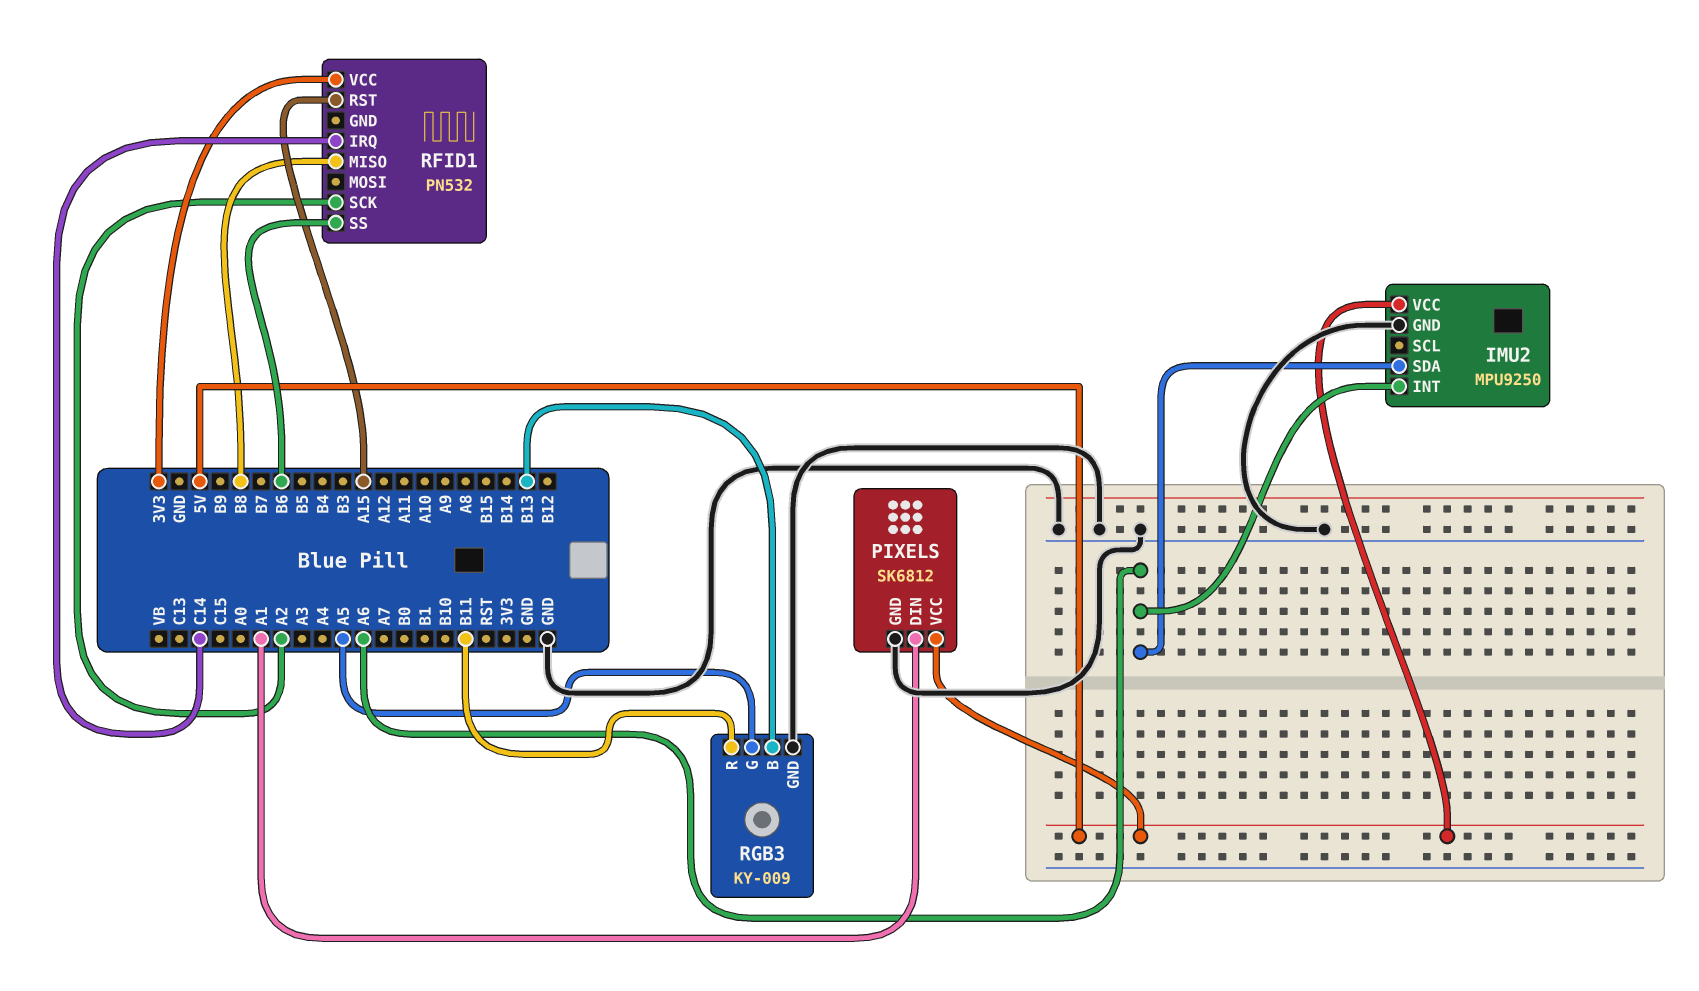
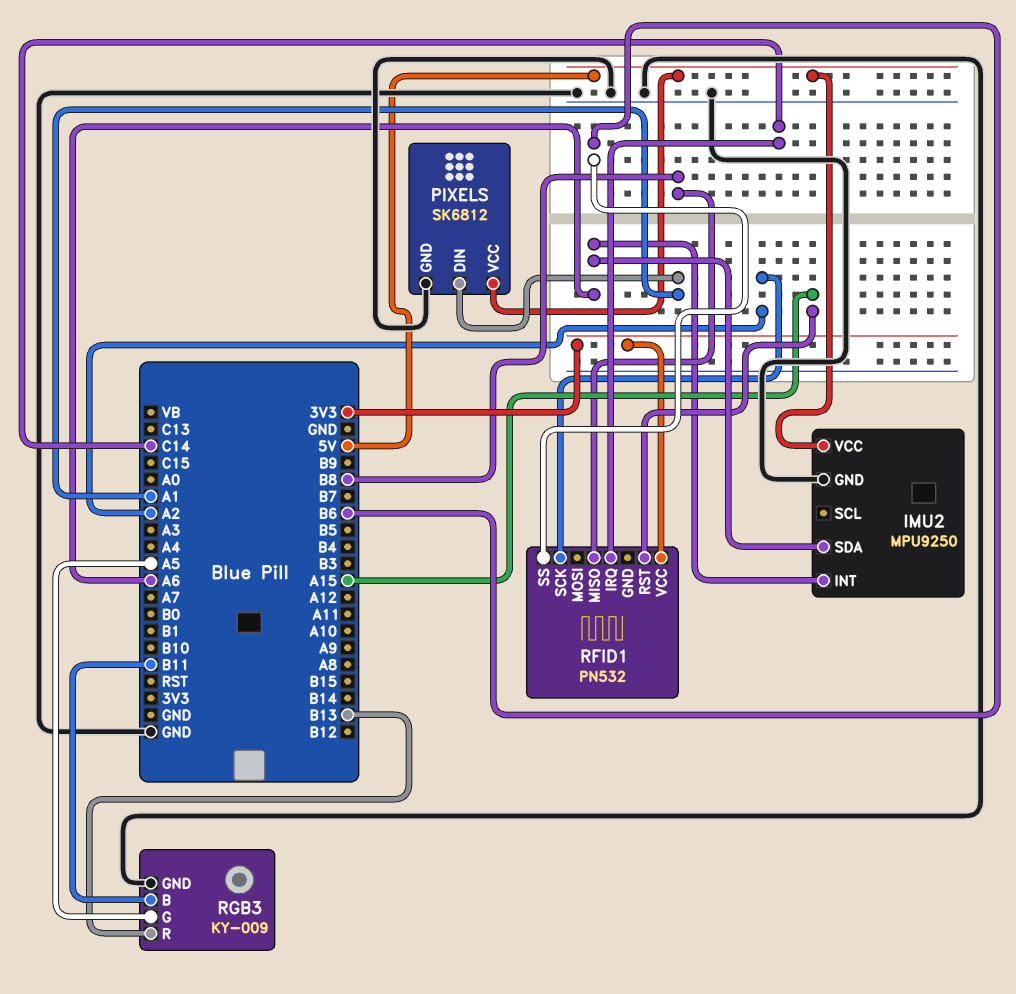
RGB3 pin B: B13 -> B11
RGB3 pin R: B11 -> B13

